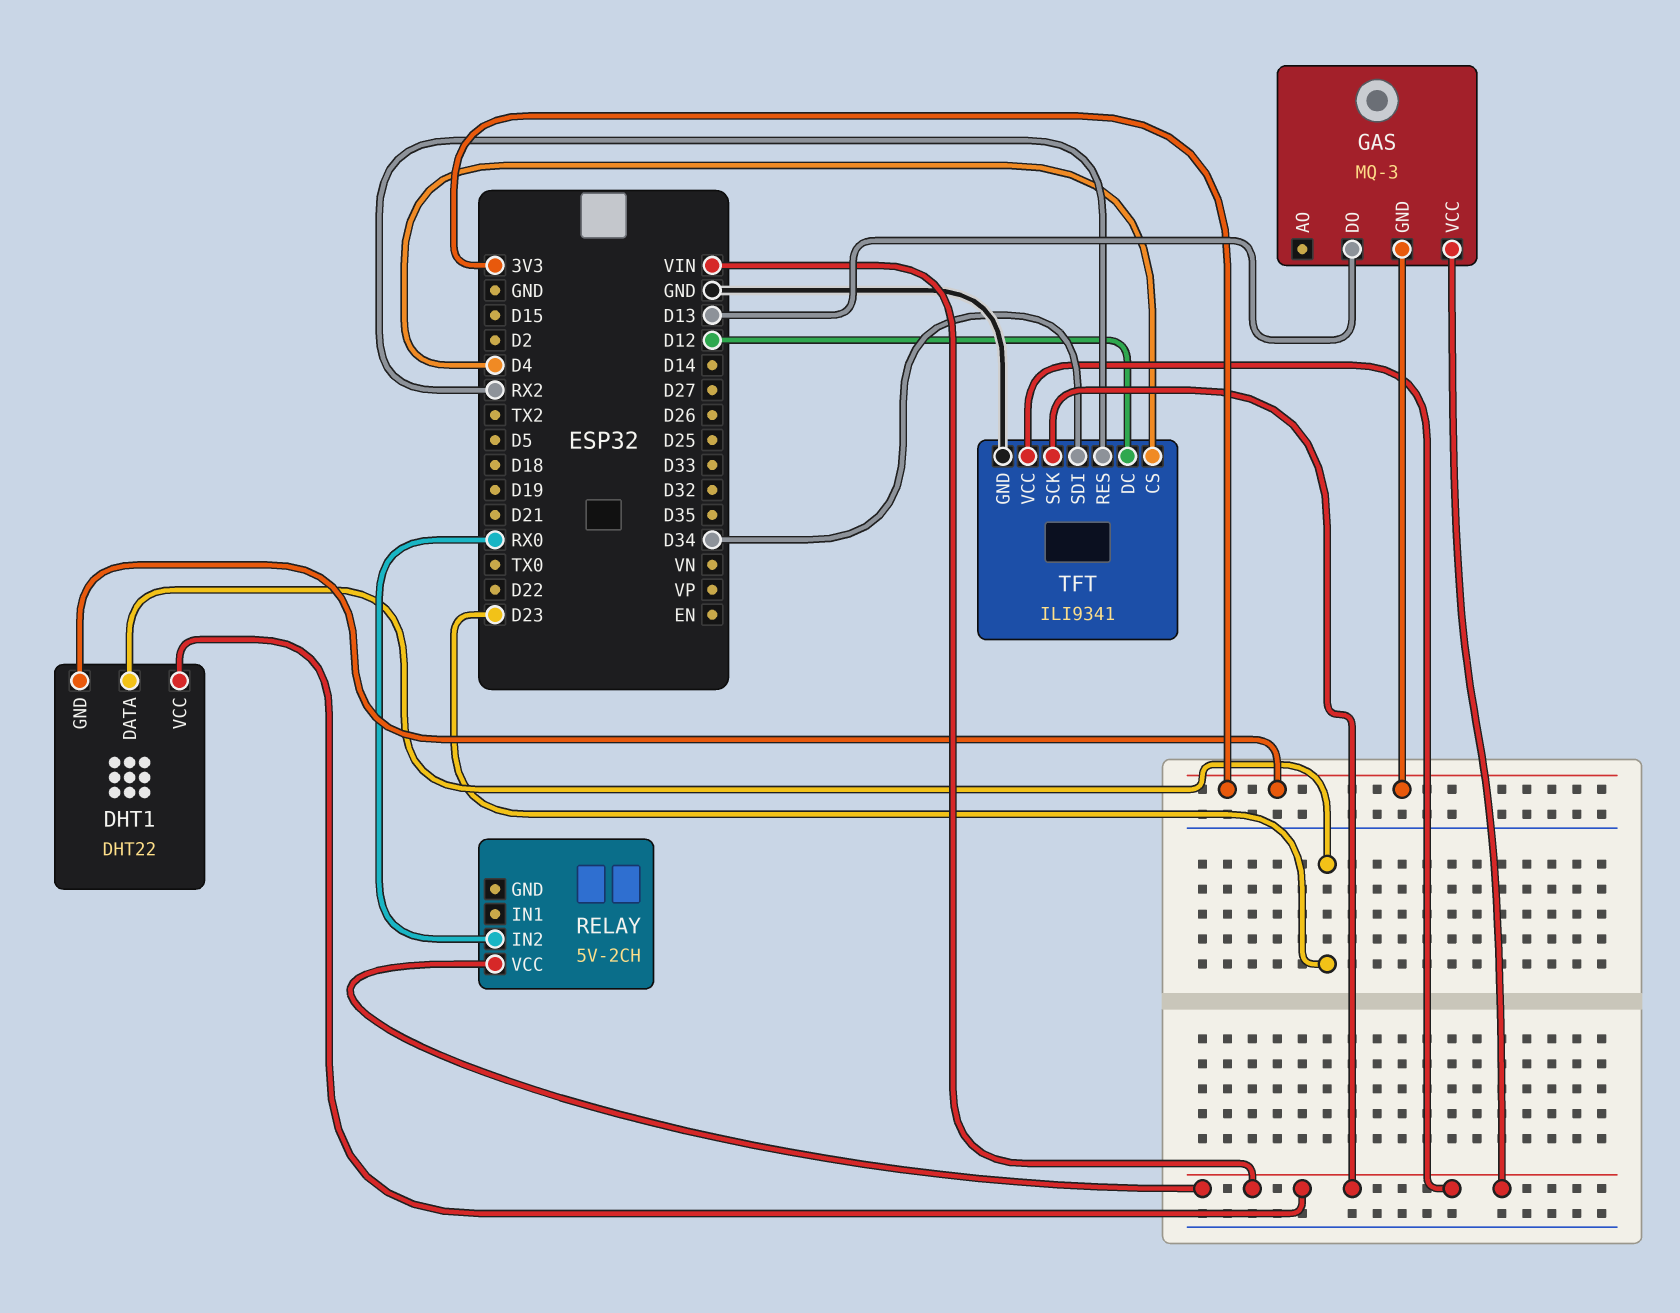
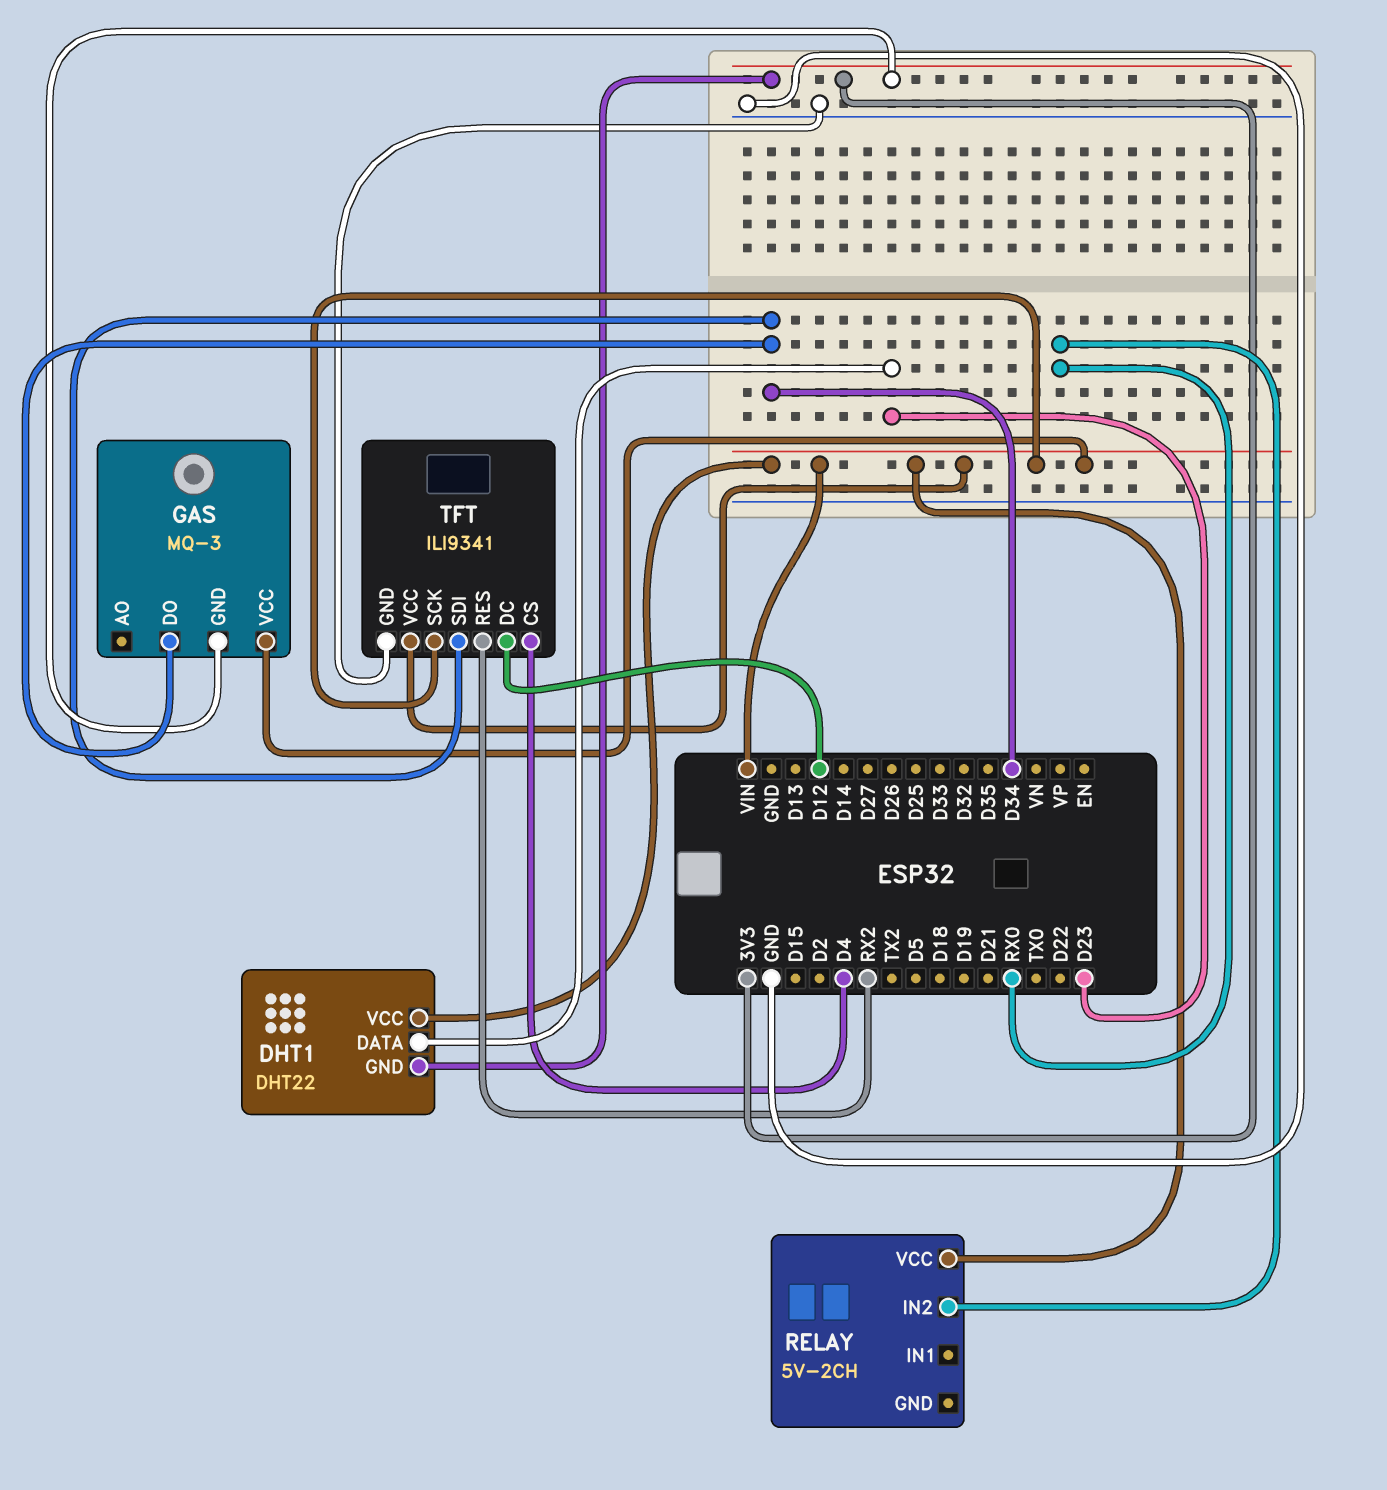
GAS pin DO: D13 -> D34

